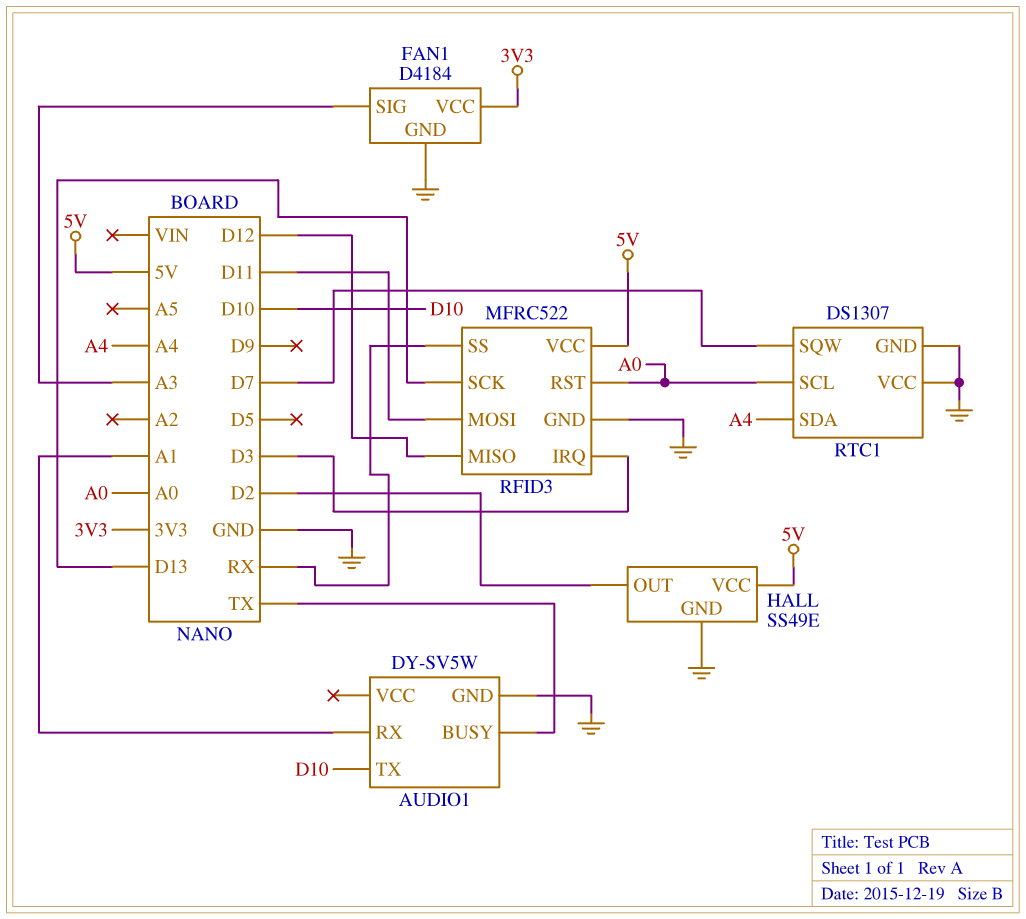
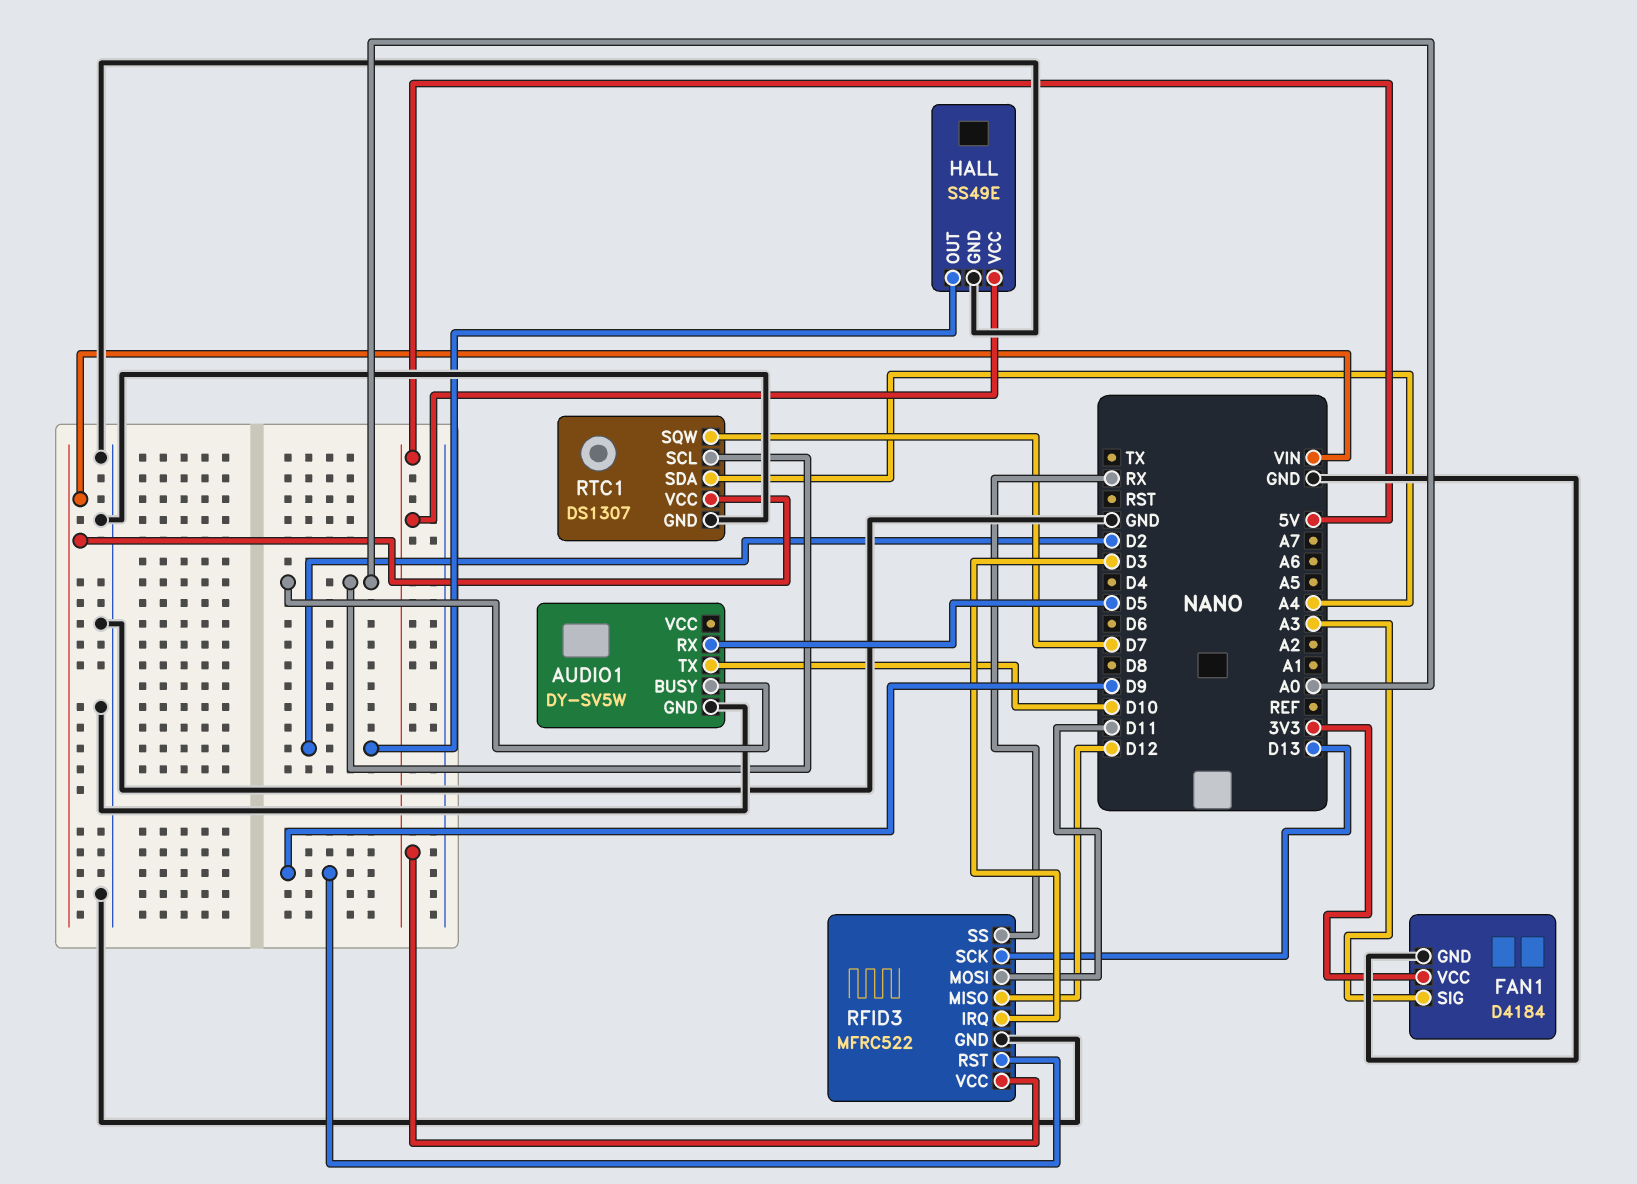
AUDIO1 pin BUSY: TX -> A0
AUDIO1 pin RX: A1 -> D5
RFID3 pin RST: A0 -> D9
RTC1 pin VCC: GND -> VIN

